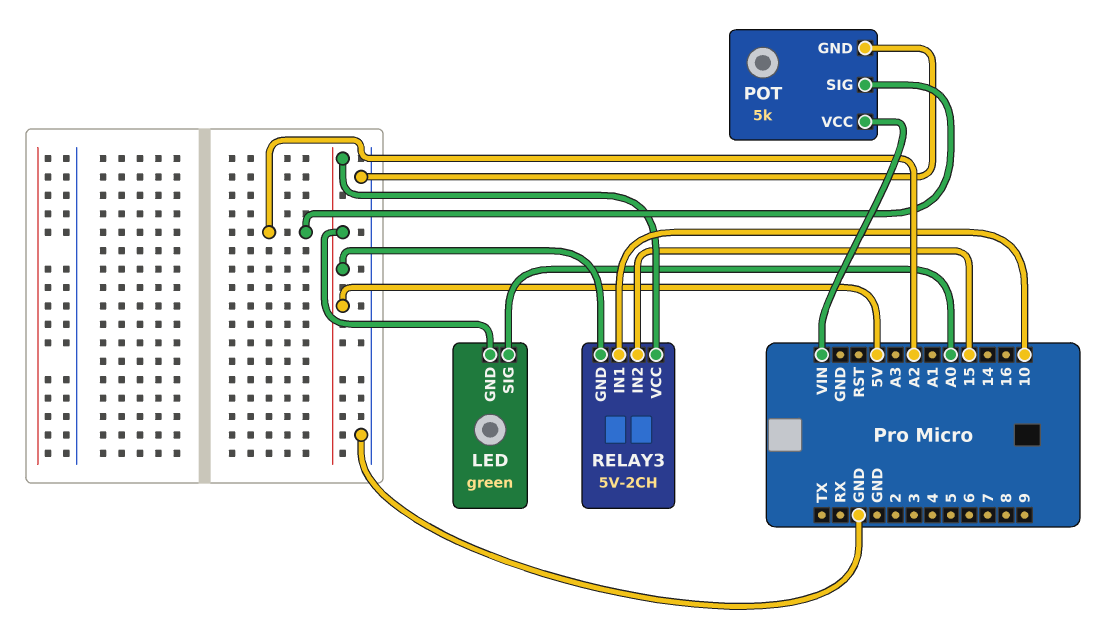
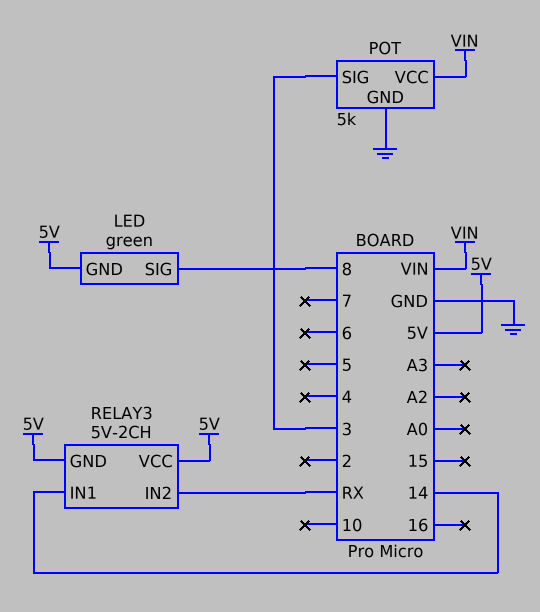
LED pin SIG: A0 -> 8
POT pin SIG: A2 -> 3
RELAY3 pin IN1: 10 -> 14
RELAY3 pin IN2: 15 -> RX

